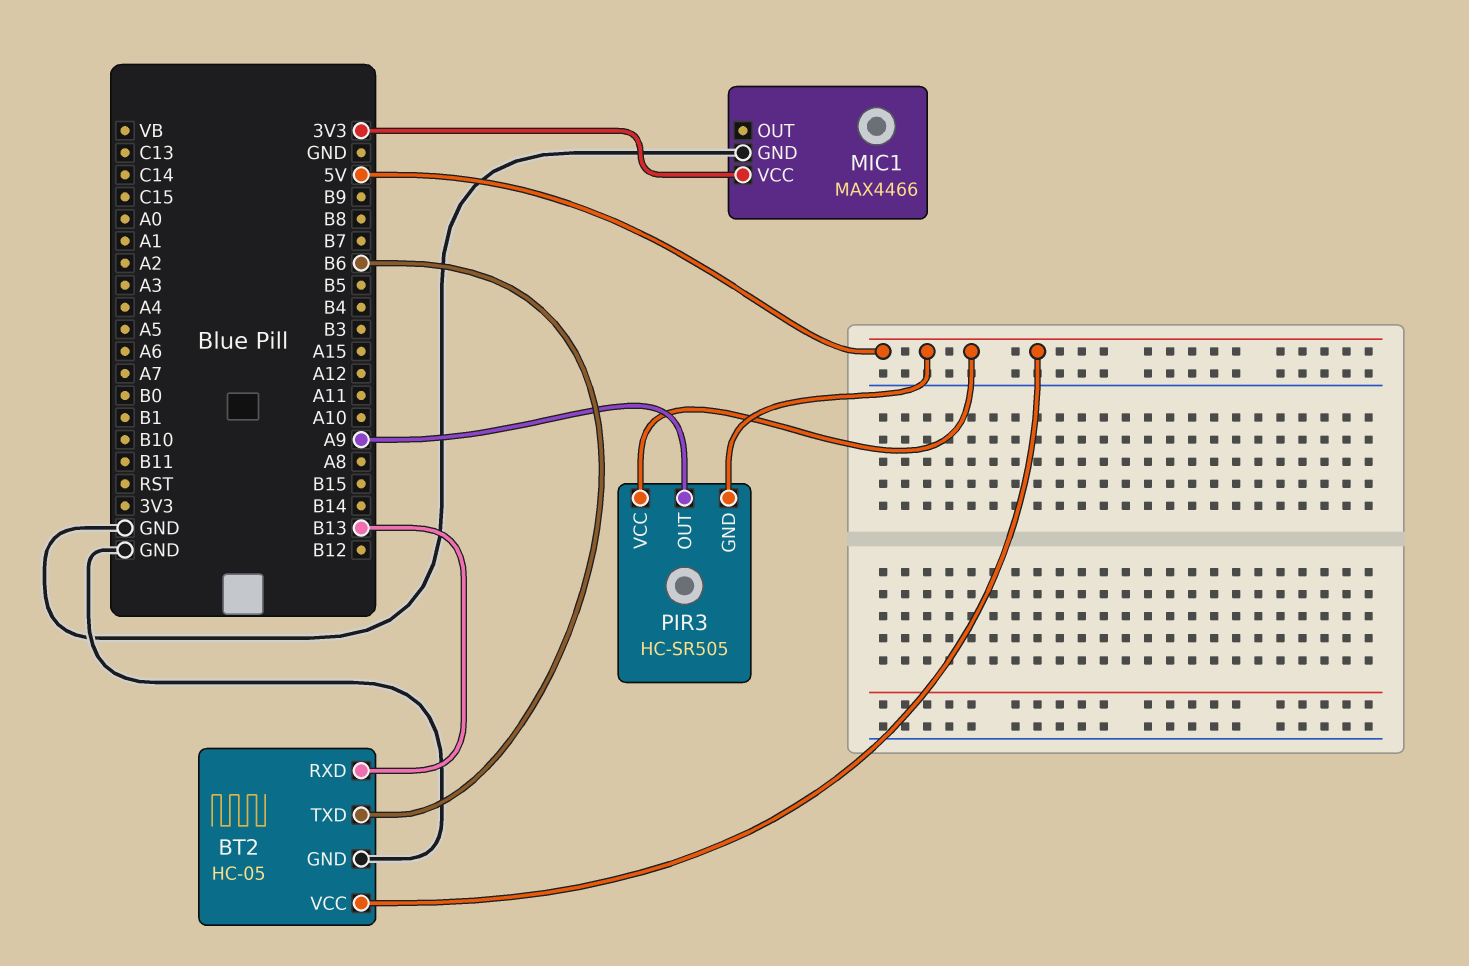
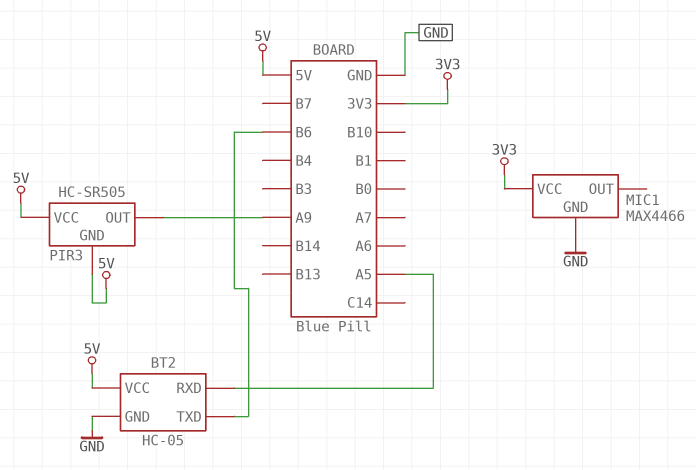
BT2 pin RXD: B13 -> A5

